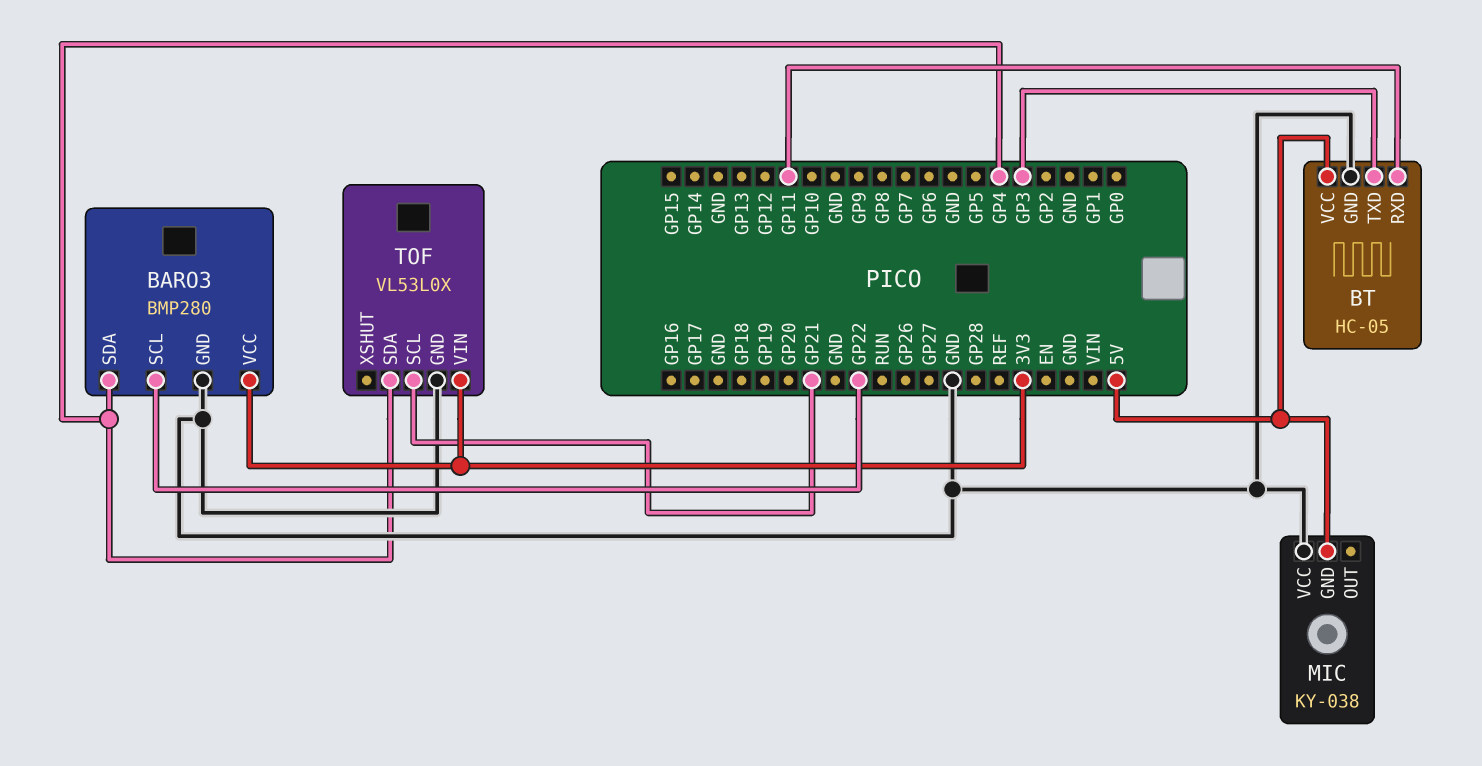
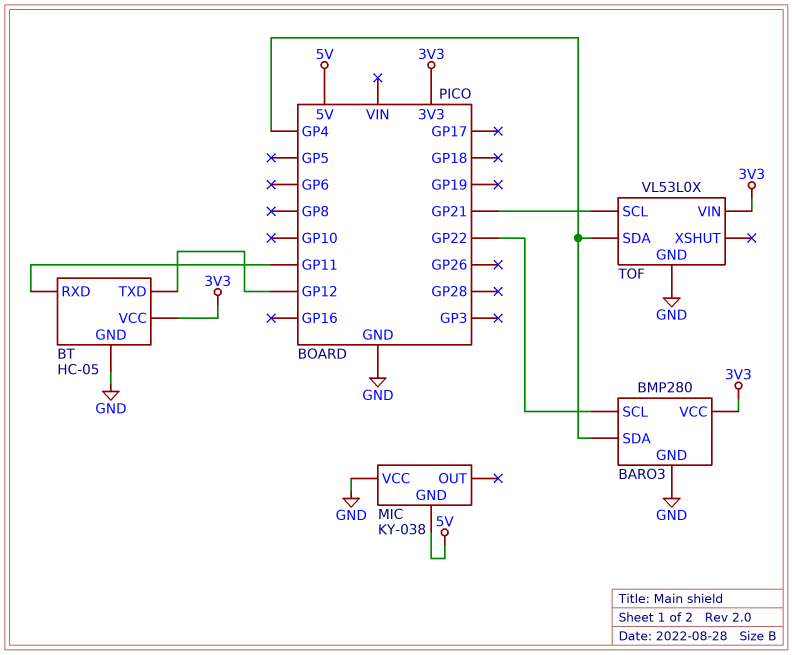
BT pin TXD: GP3 -> GP12
BT pin VCC: 5V -> 3V3

